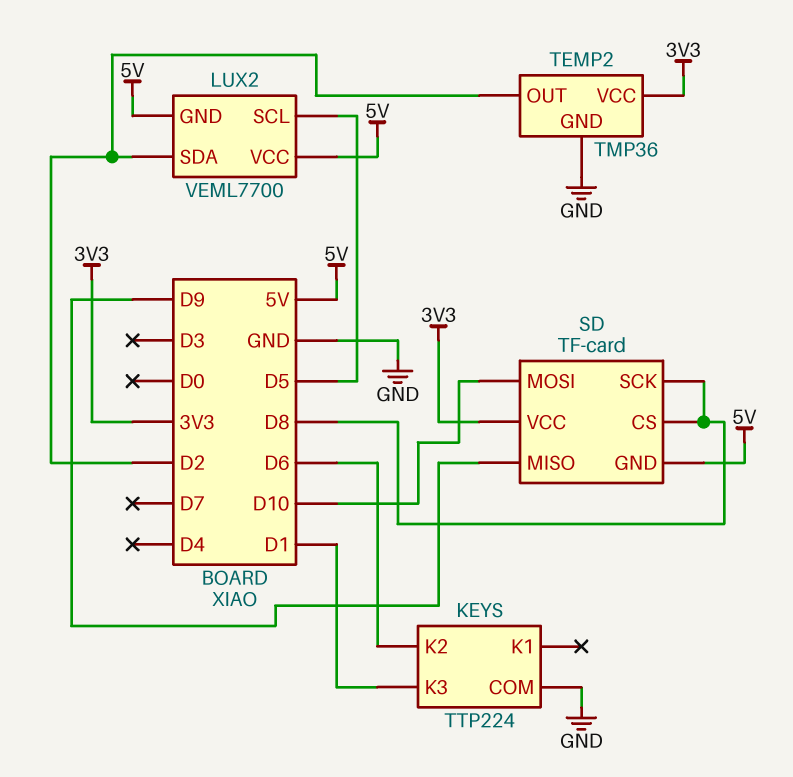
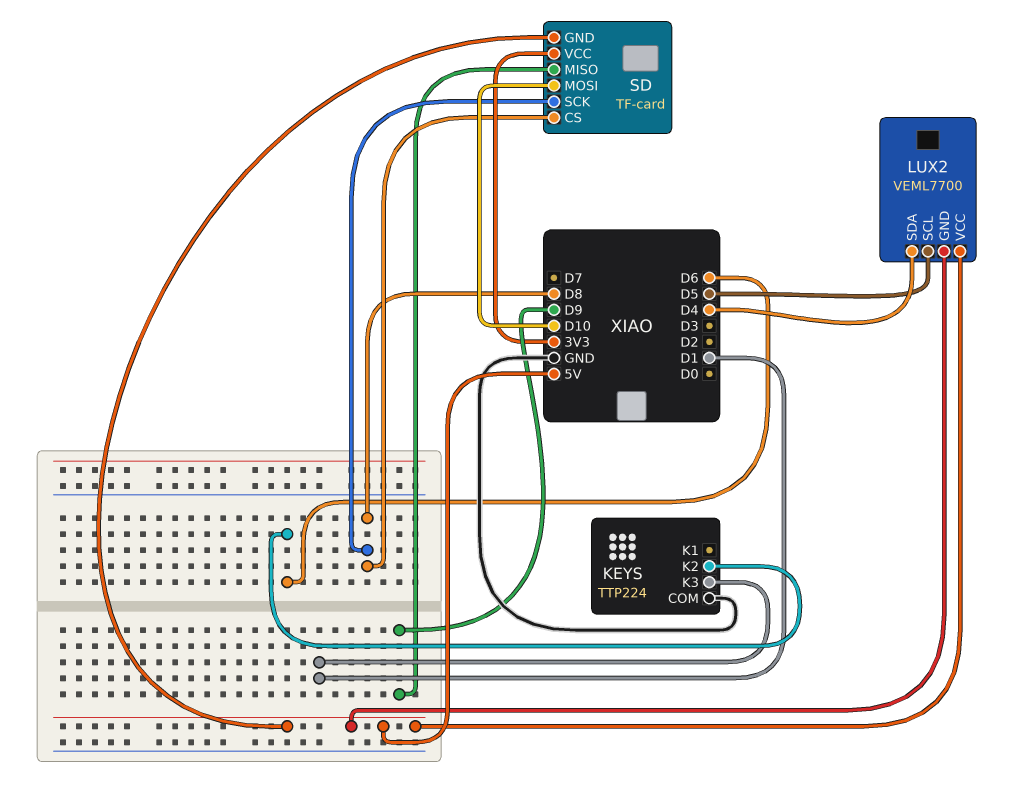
LUX2 pin SDA: D2 -> D4
TEMP2: TMP36 -> none
TEMP2 pin GND: GND -> none
TEMP2 pin OUT: D2 -> none
TEMP2 pin VCC: 3V3 -> none

